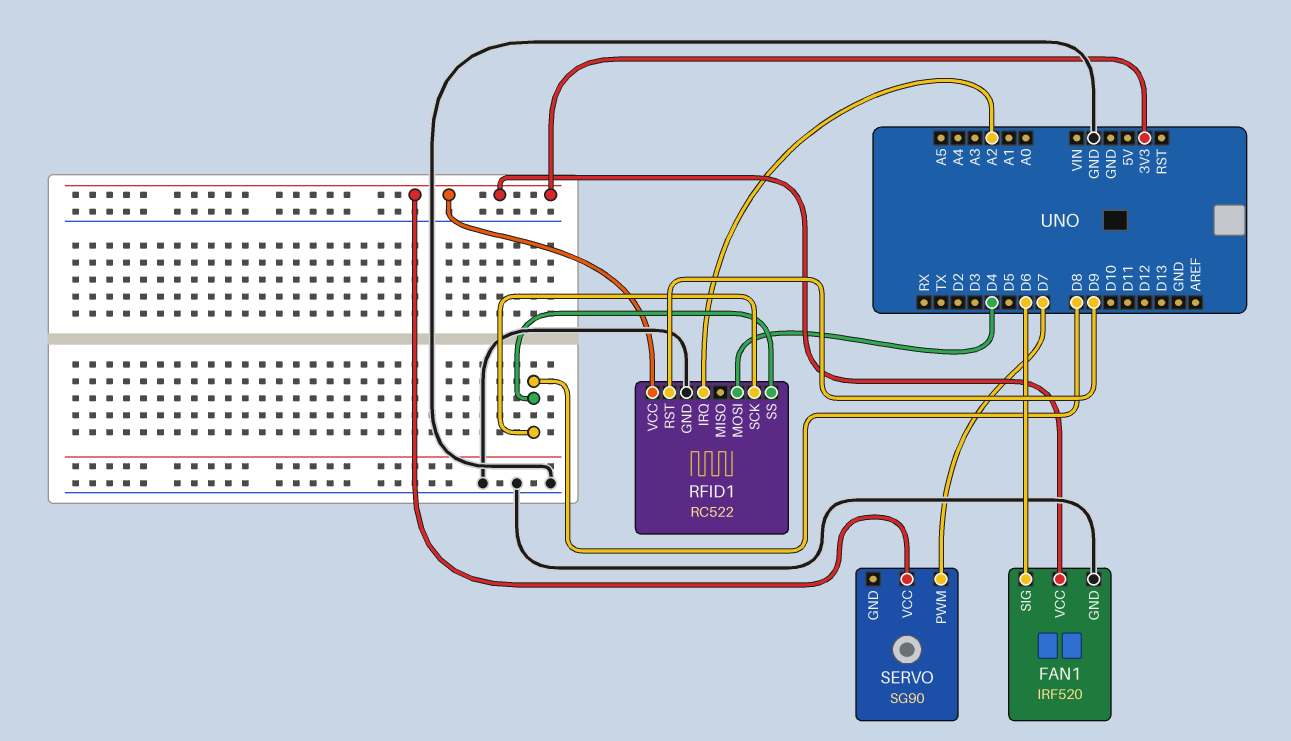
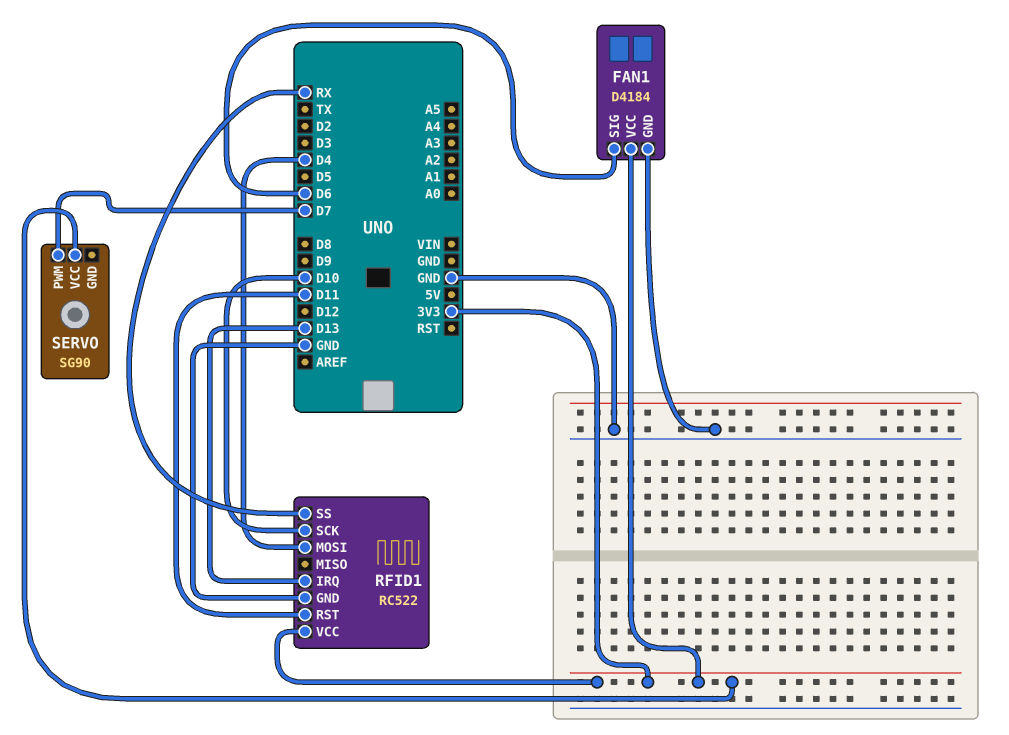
FAN1: IRF520 -> D4184
RFID1 pin IRQ: A2 -> D13
RFID1 pin RST: D9 -> D11
RFID1 pin SCK: D8 -> D10
RFID1 pin SS: D8 -> RX

